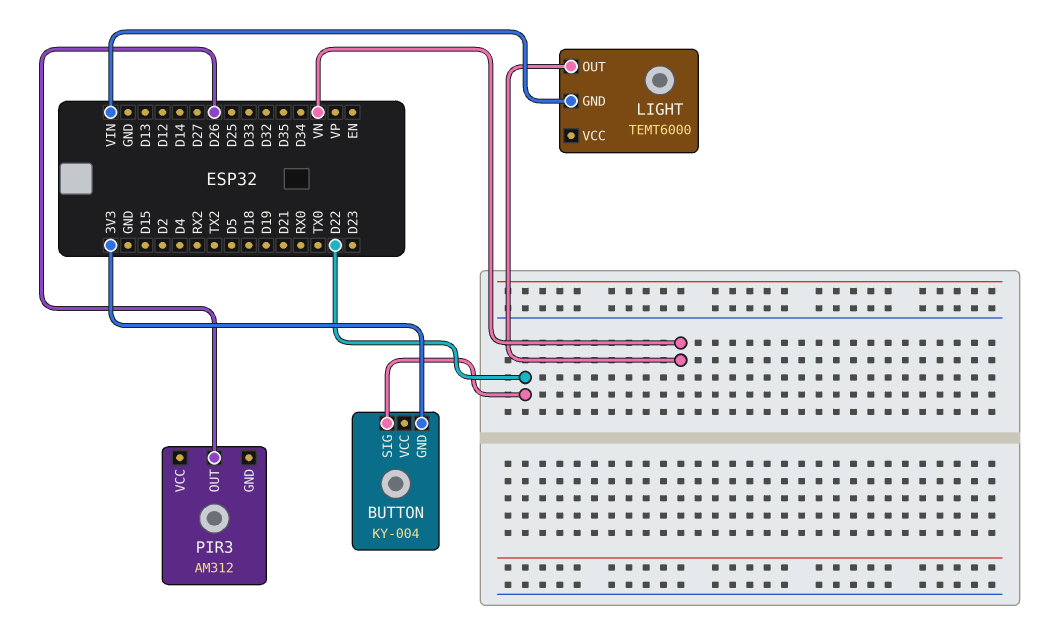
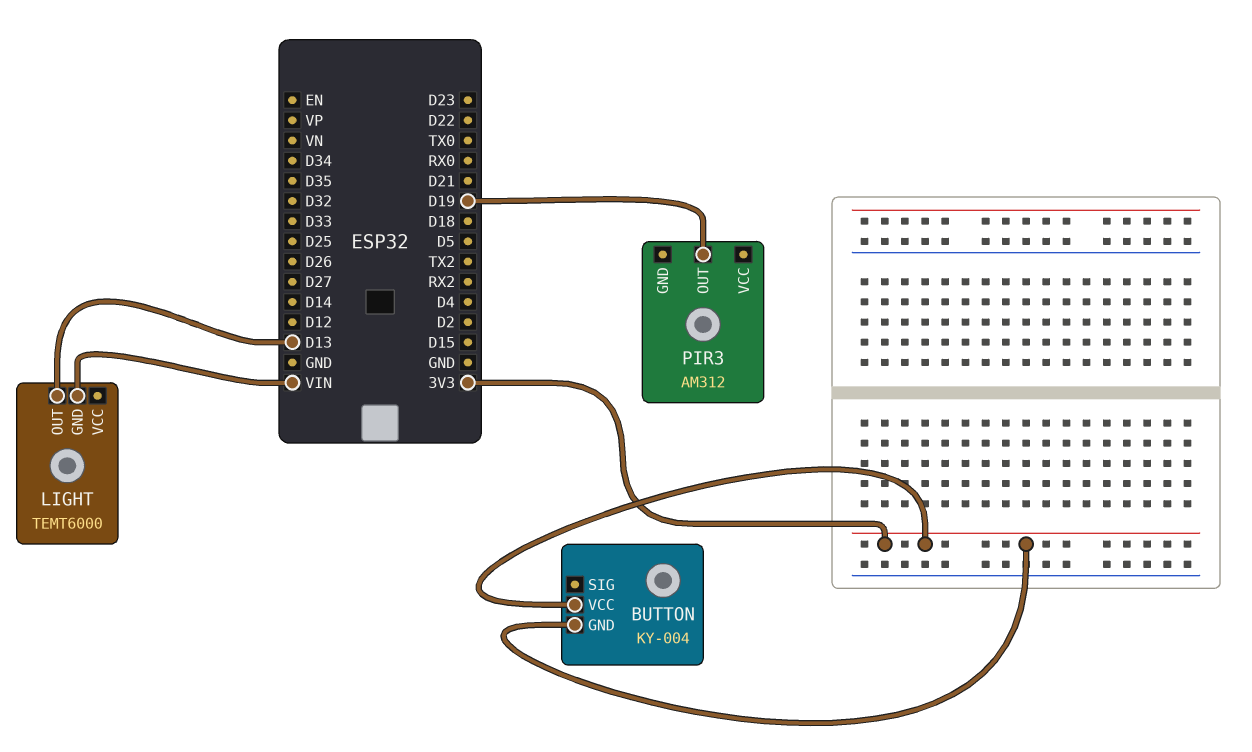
BUTTON pin SIG: D22 -> none
BUTTON pin VCC: none -> 3V3
LIGHT pin OUT: VN -> D13
PIR3 pin OUT: D26 -> D19

